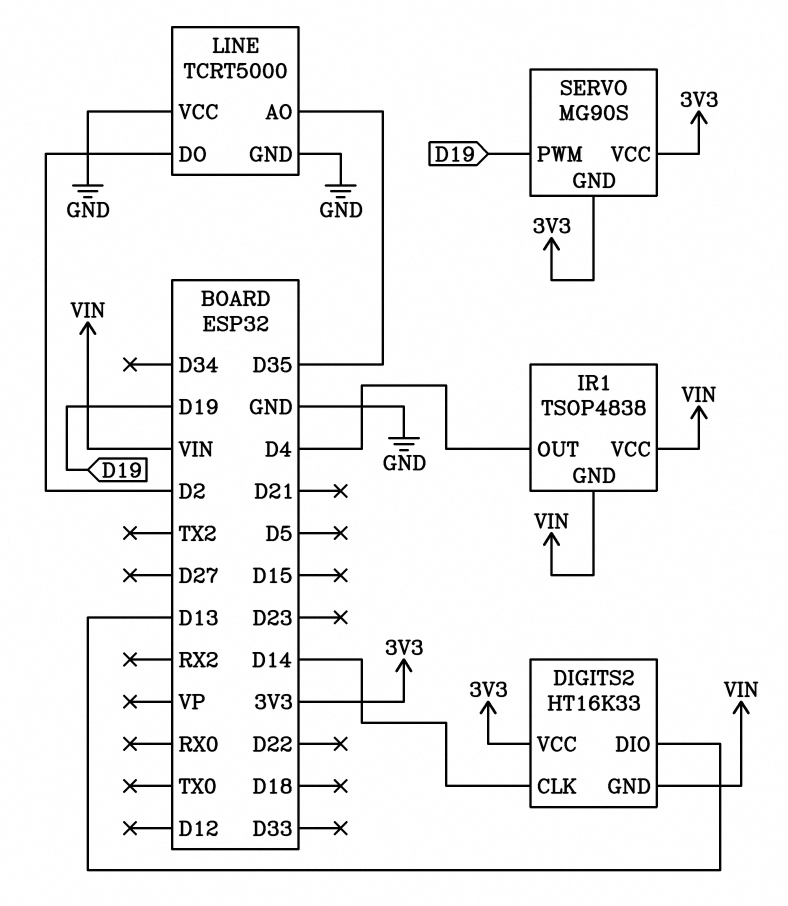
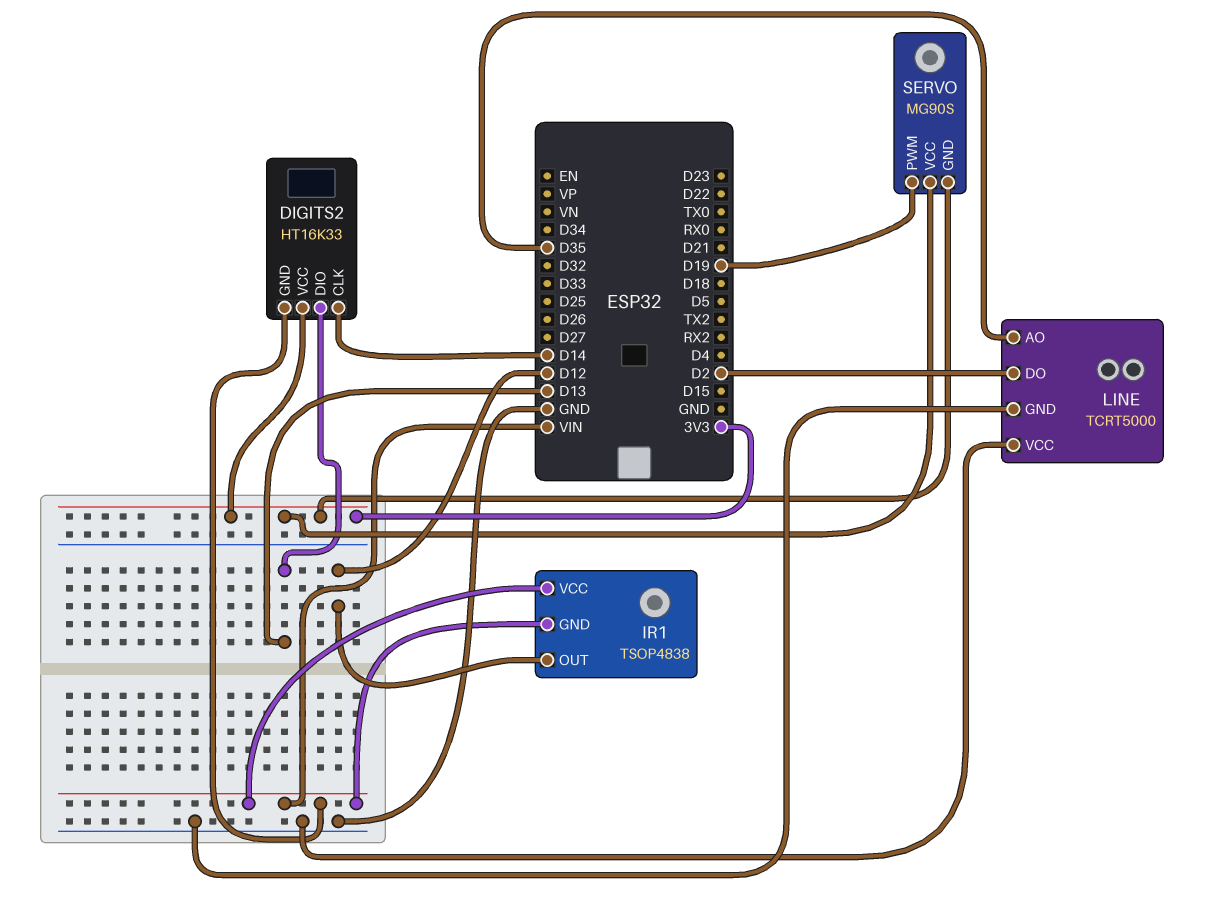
IR1 pin OUT: D4 -> D12

